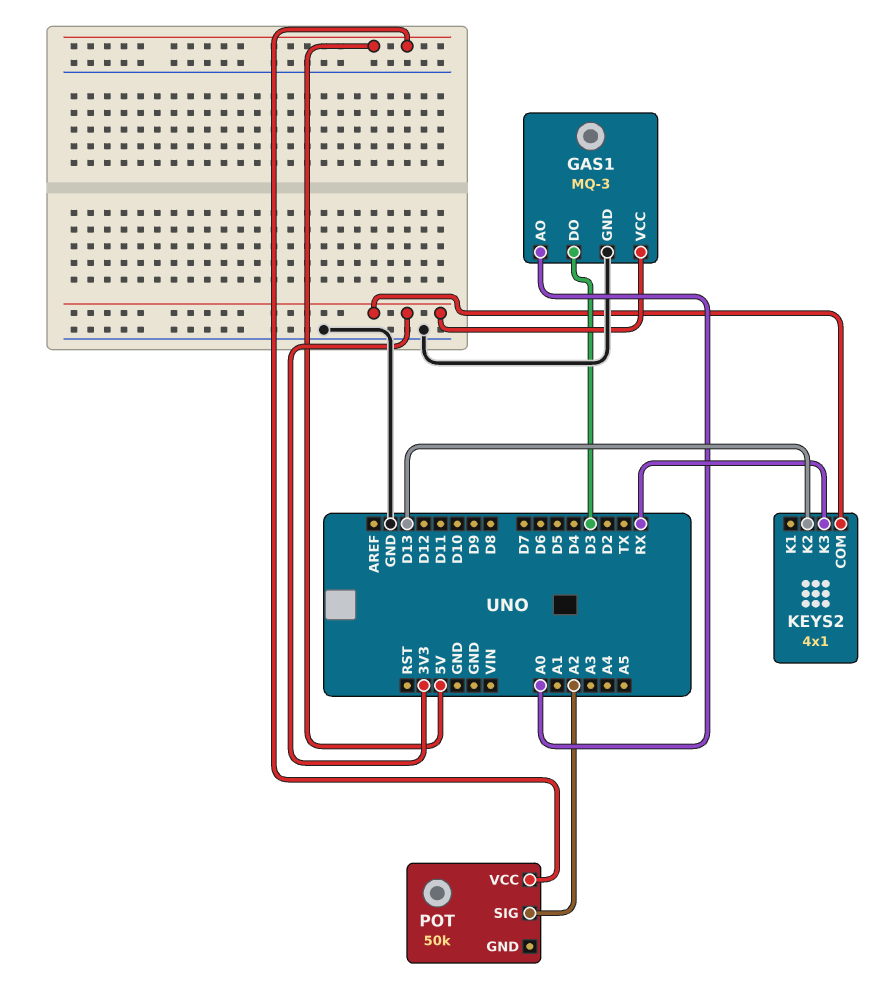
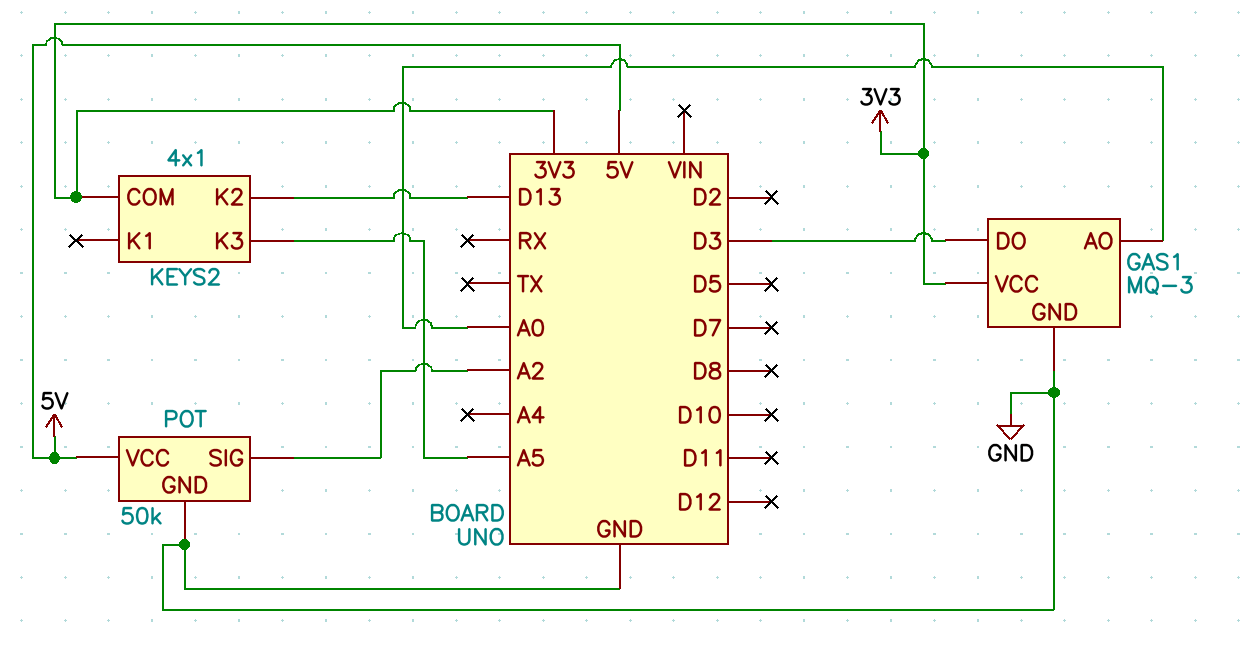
KEYS2 pin K3: RX -> A5
POT pin GND: none -> GND

